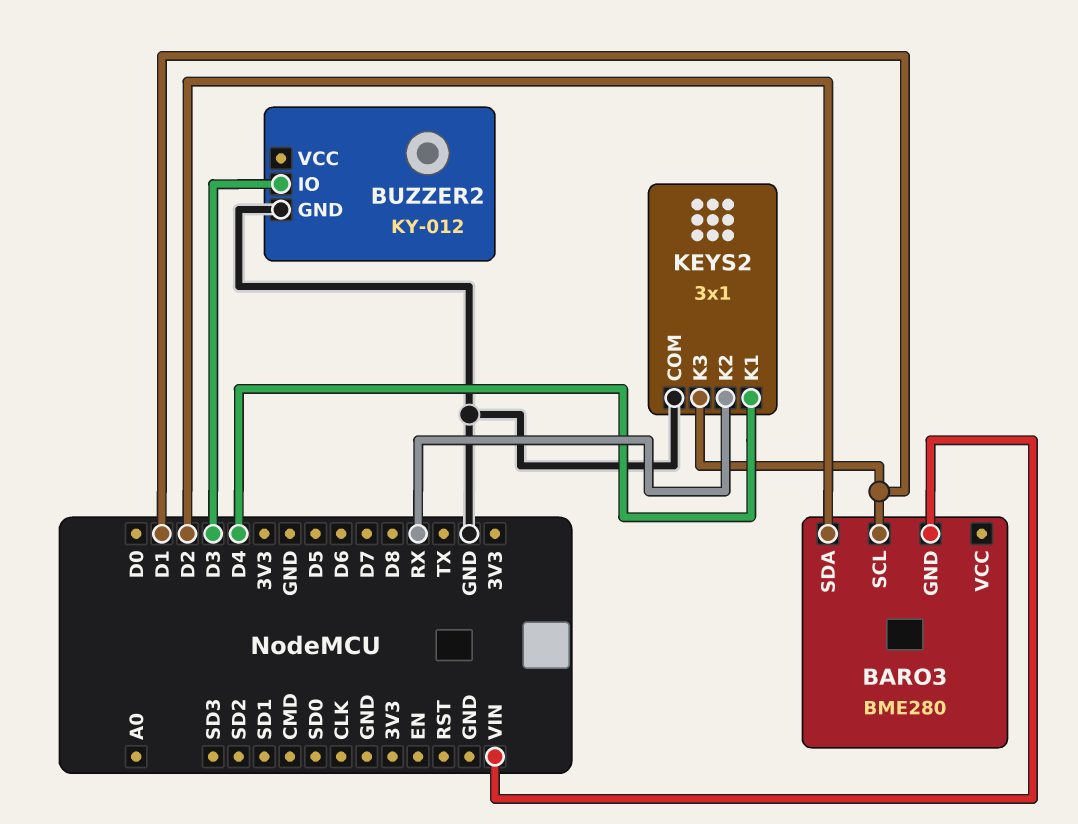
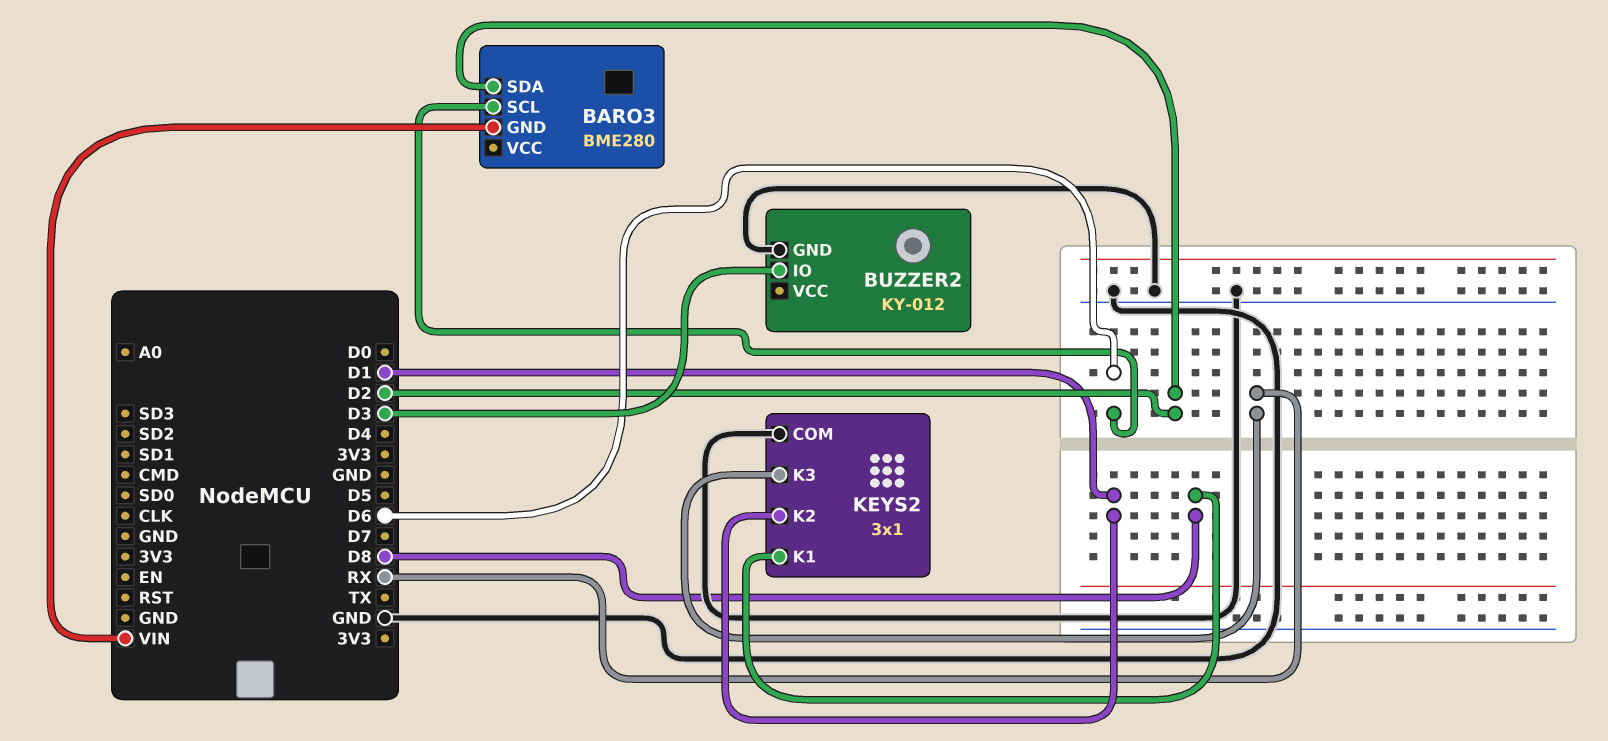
BARO3 pin SCL: D1 -> D6
KEYS2 pin K1: D4 -> D8
KEYS2 pin K2: RX -> D1
KEYS2 pin K3: D1 -> RX

